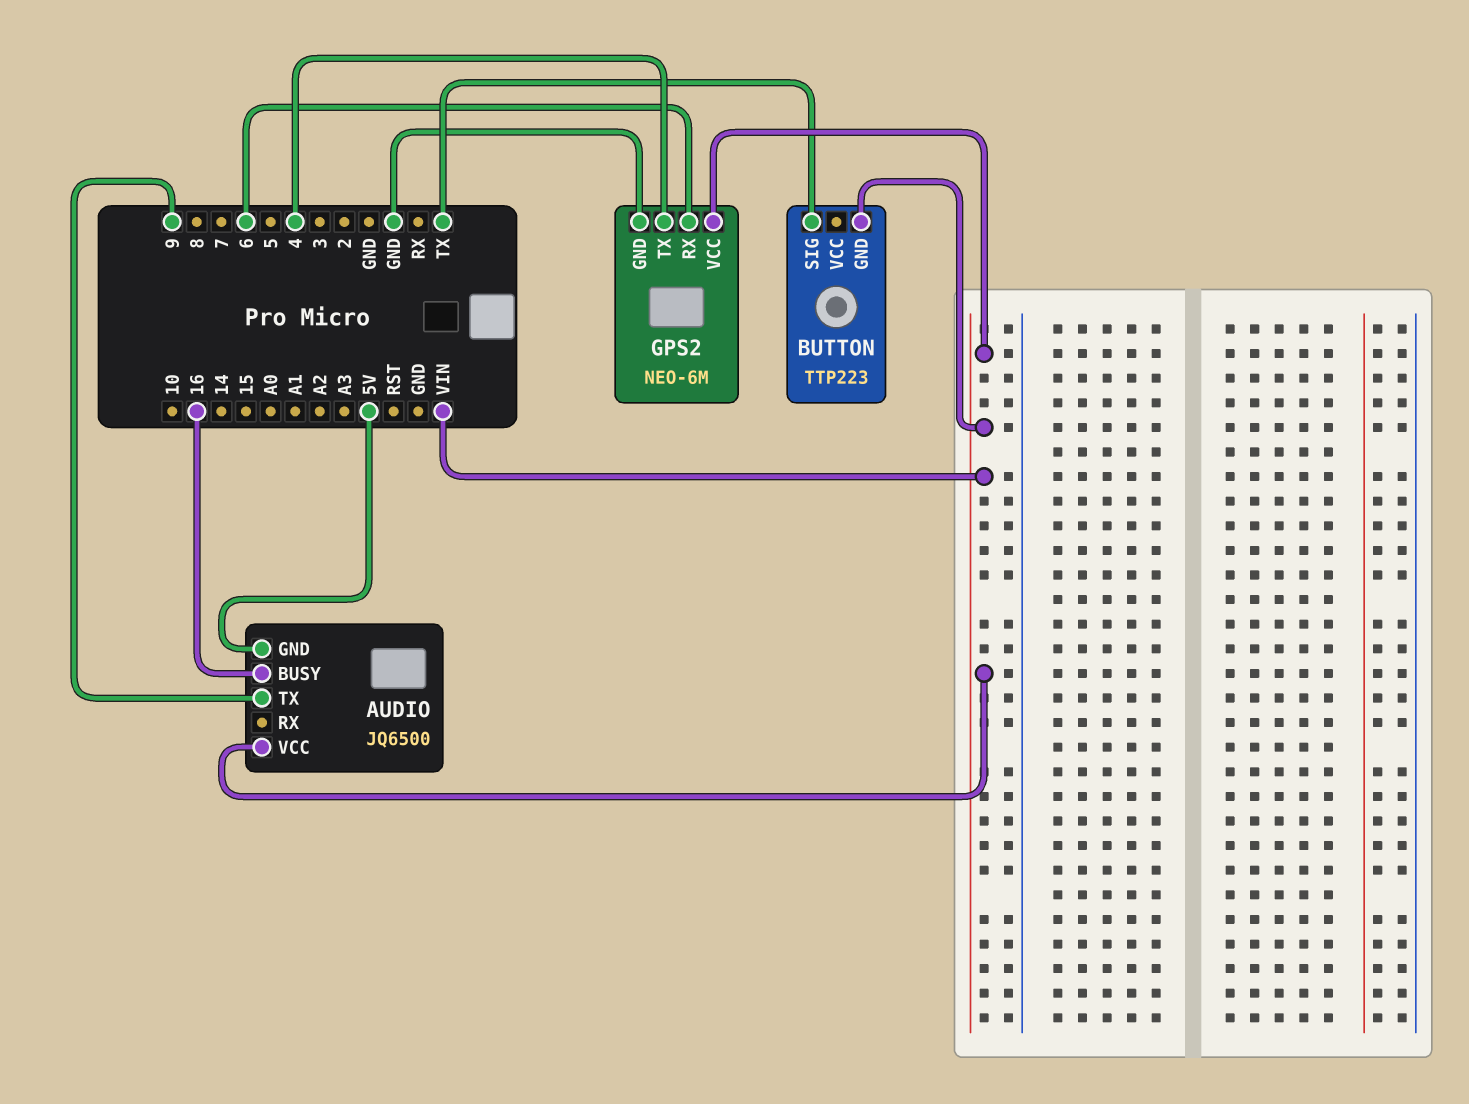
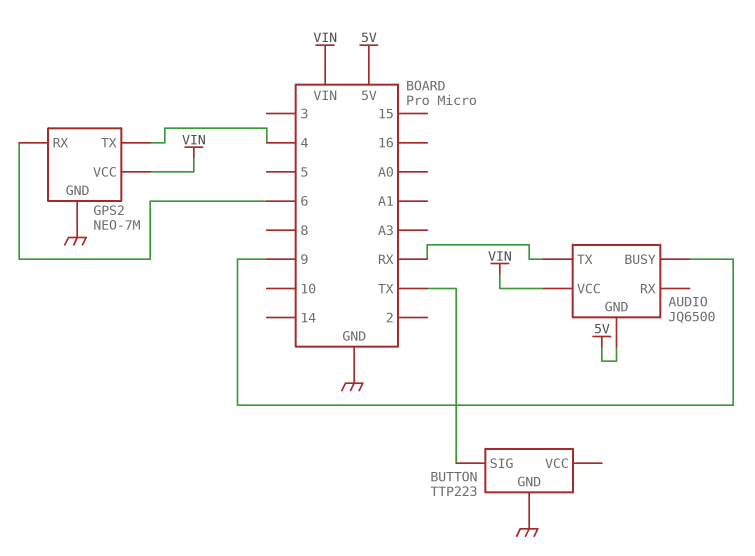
AUDIO pin BUSY: 16 -> 9
AUDIO pin TX: 9 -> RX
BUTTON pin GND: VIN -> GND
GPS2: NEO-6M -> NEO-7M

